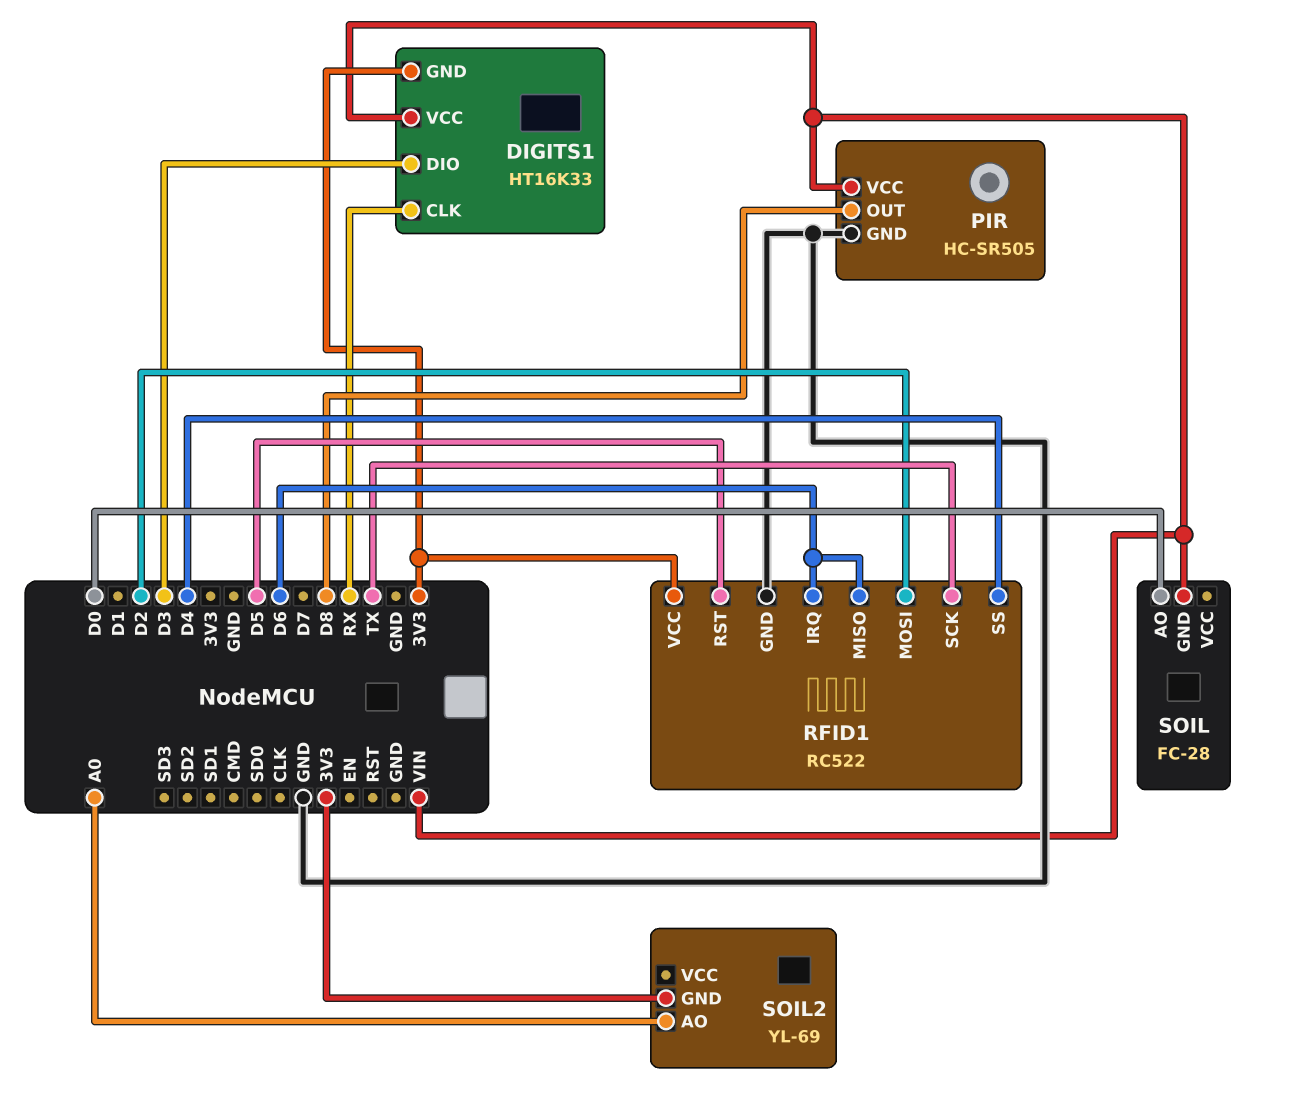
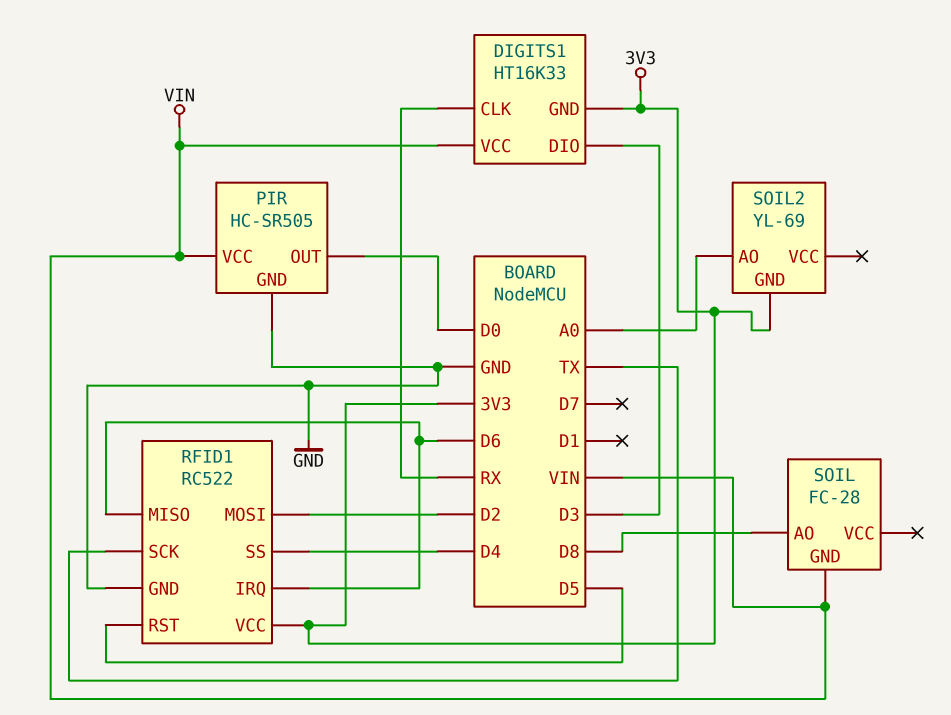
PIR pin OUT: D8 -> D0
SOIL pin AO: D0 -> D8

